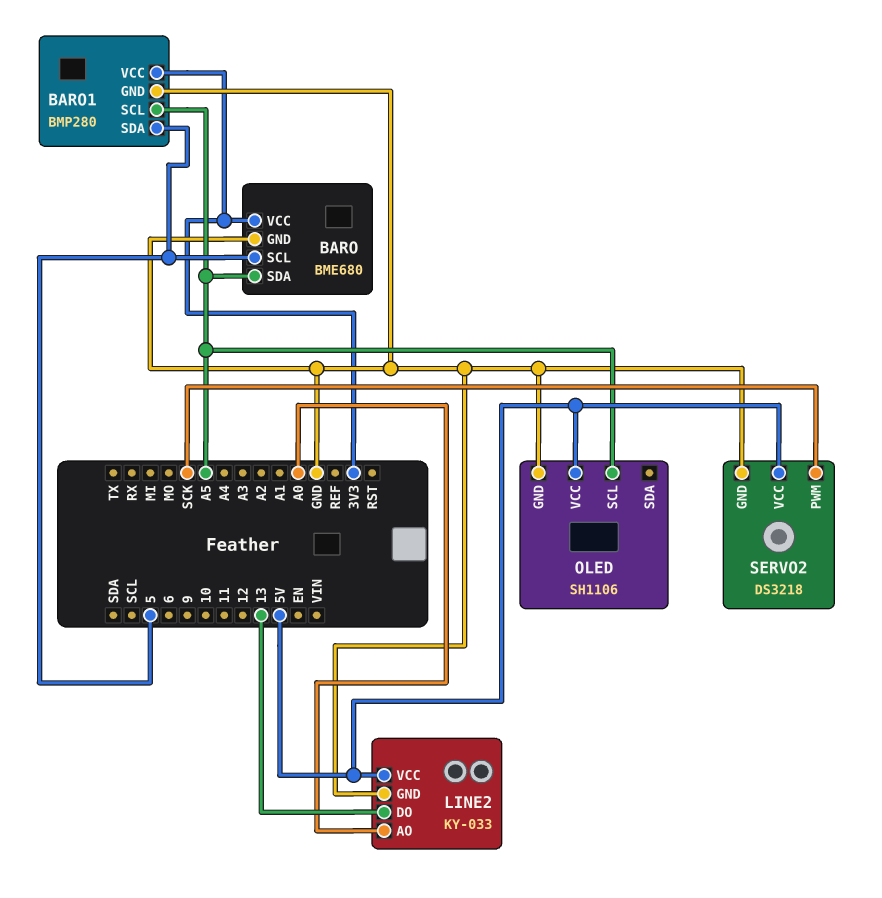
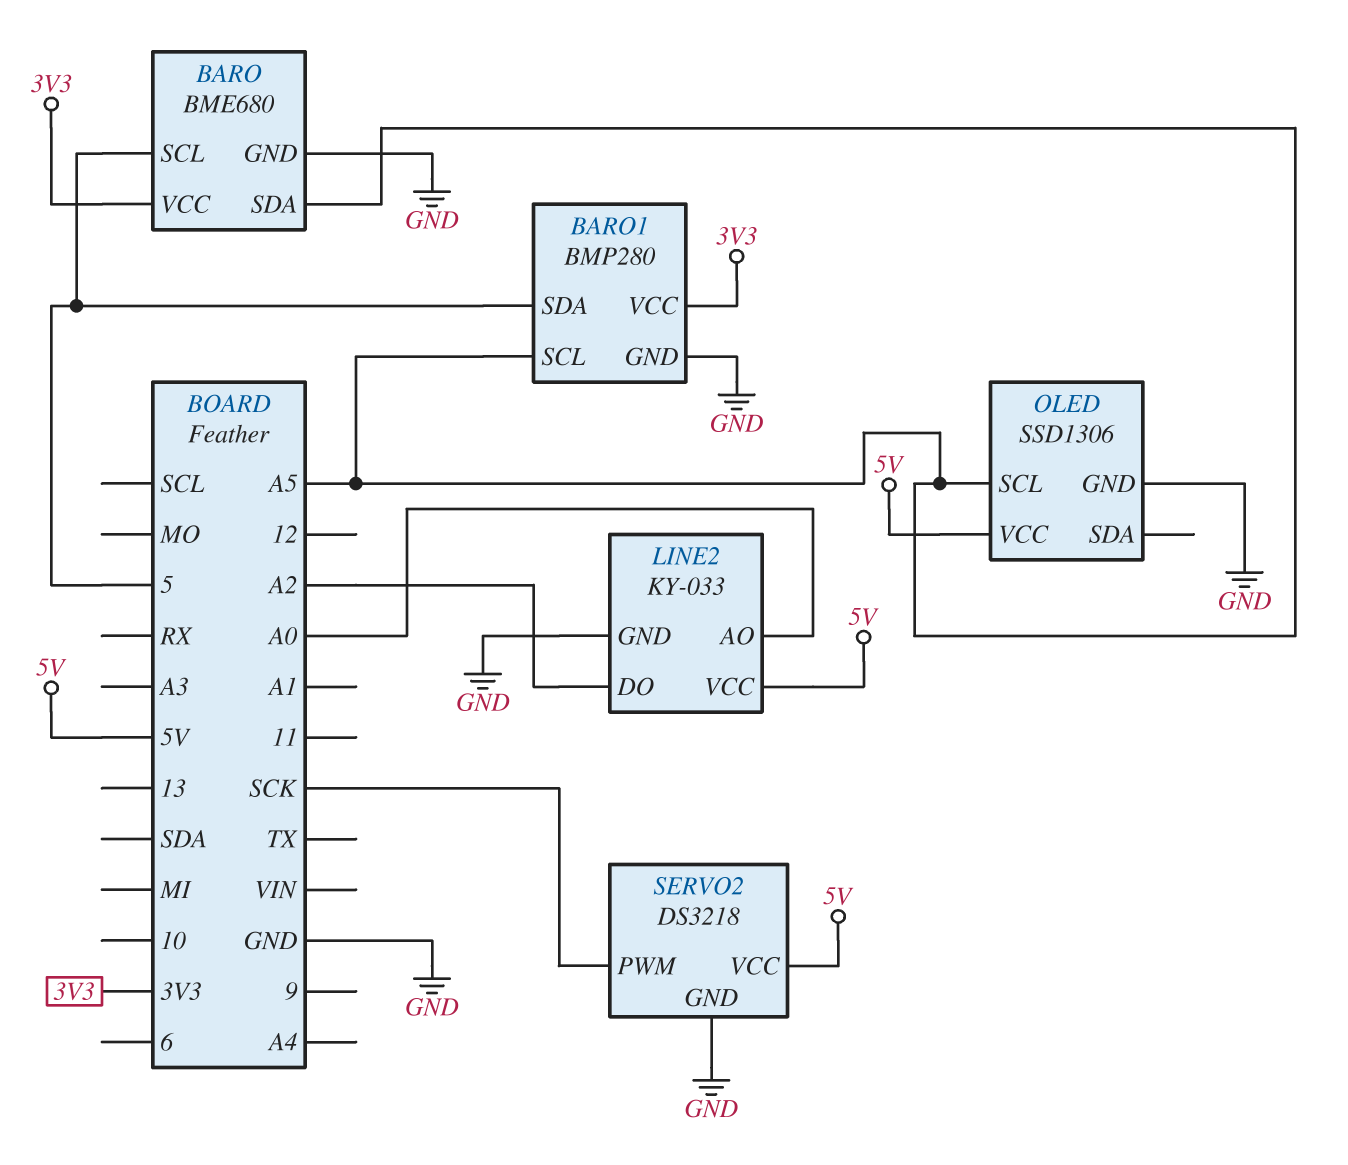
LINE2 pin DO: 13 -> A2
OLED: SH1106 -> SSD1306

